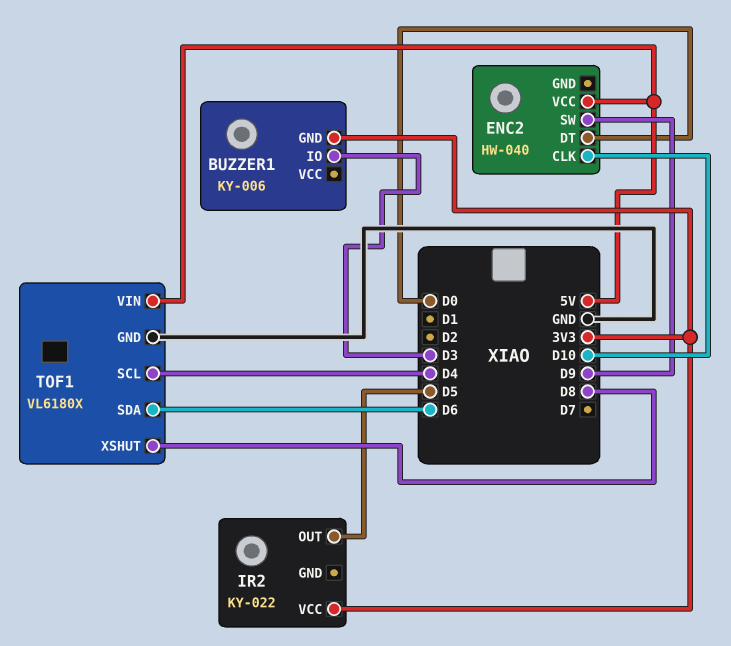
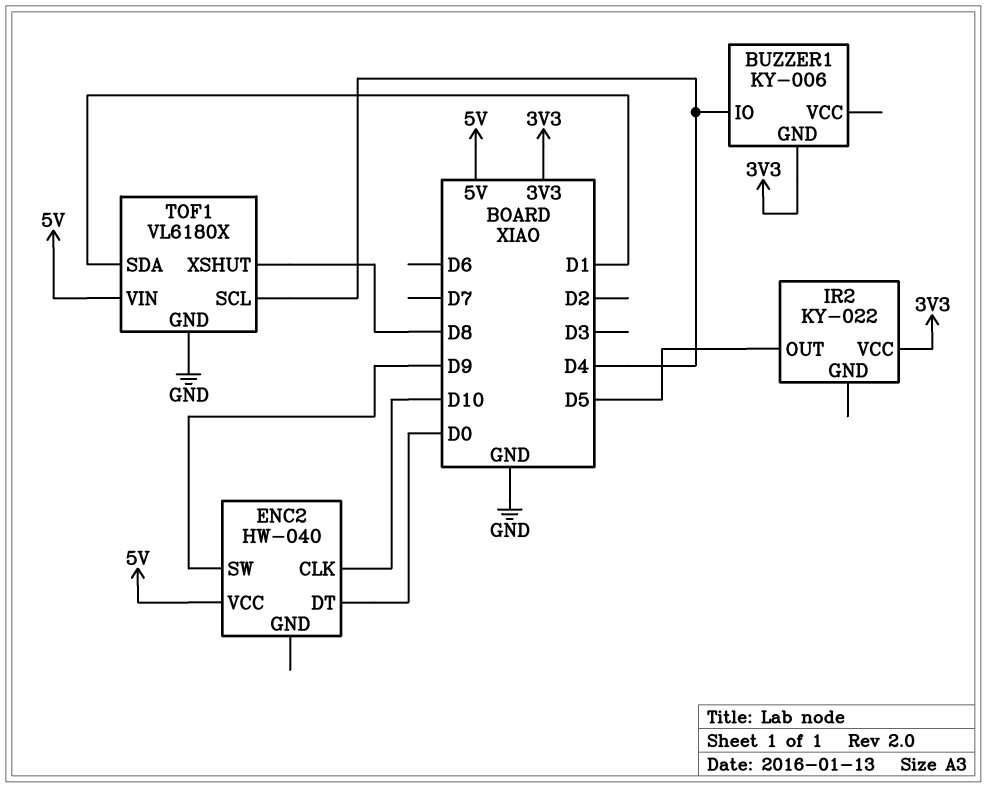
BUZZER1 pin IO: D3 -> D4
TOF1 pin SDA: D6 -> D1

